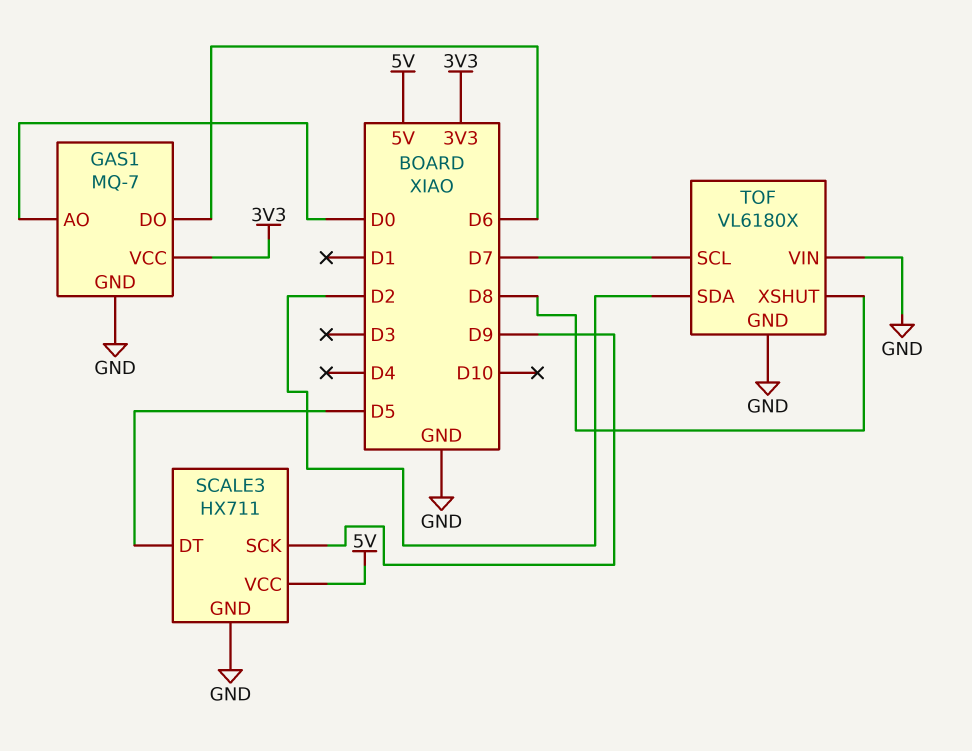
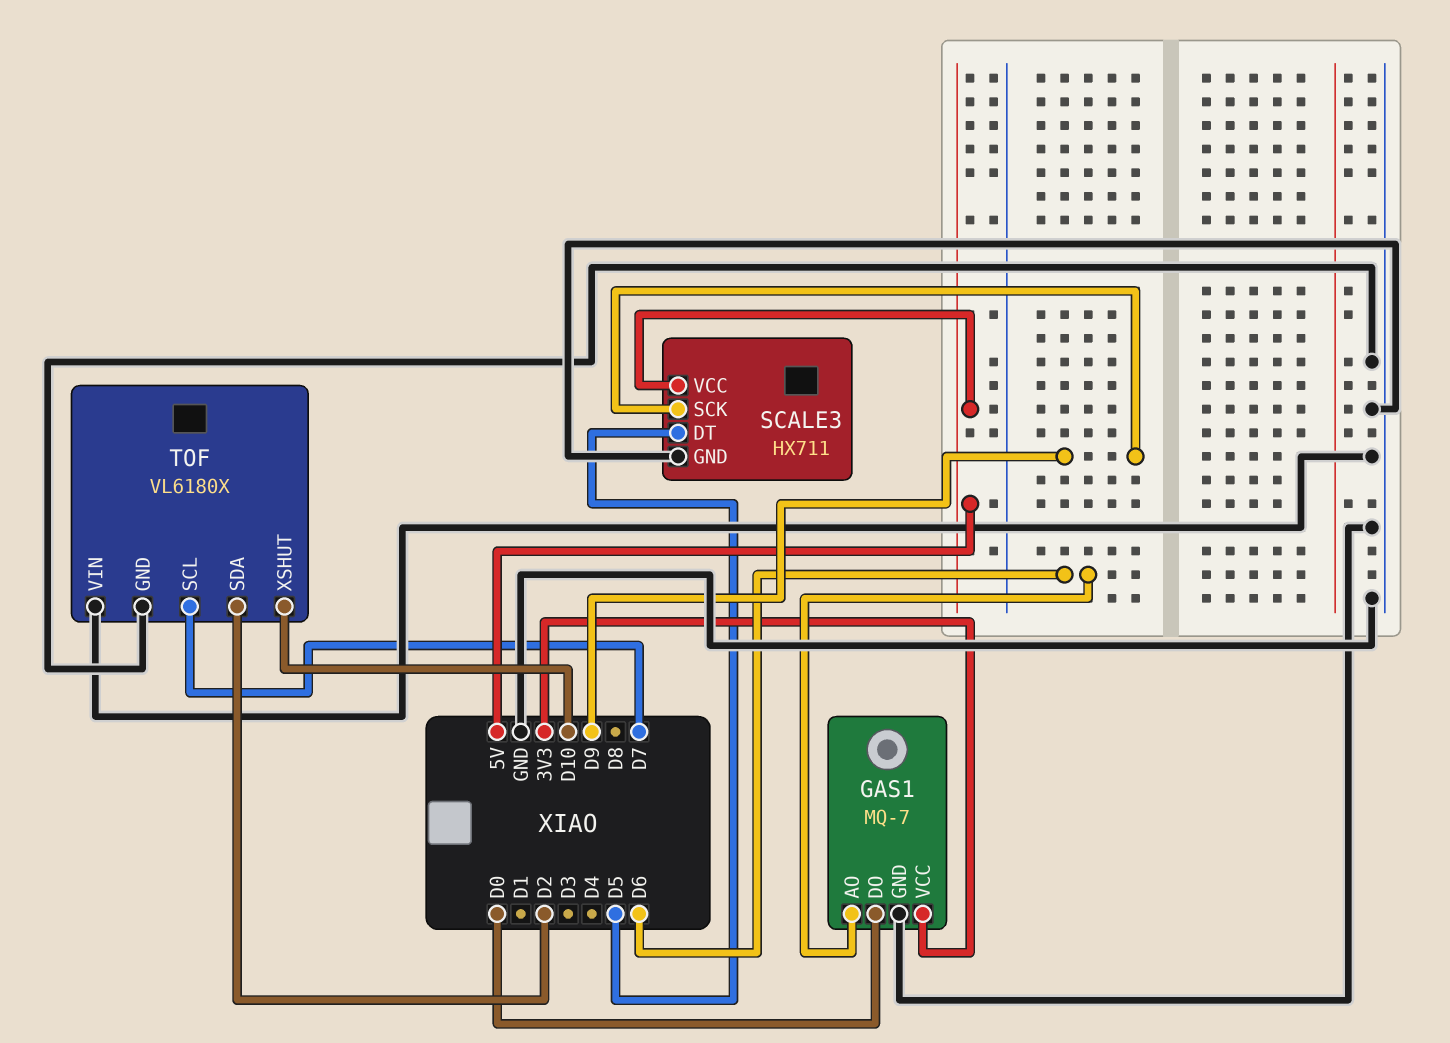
GAS1 pin AO: D0 -> D6
GAS1 pin DO: D6 -> D0
TOF pin XSHUT: D8 -> D10

